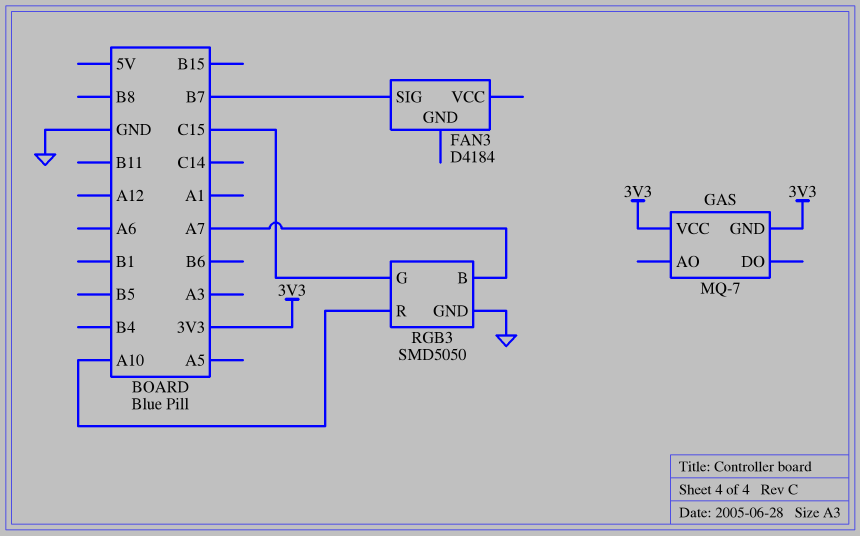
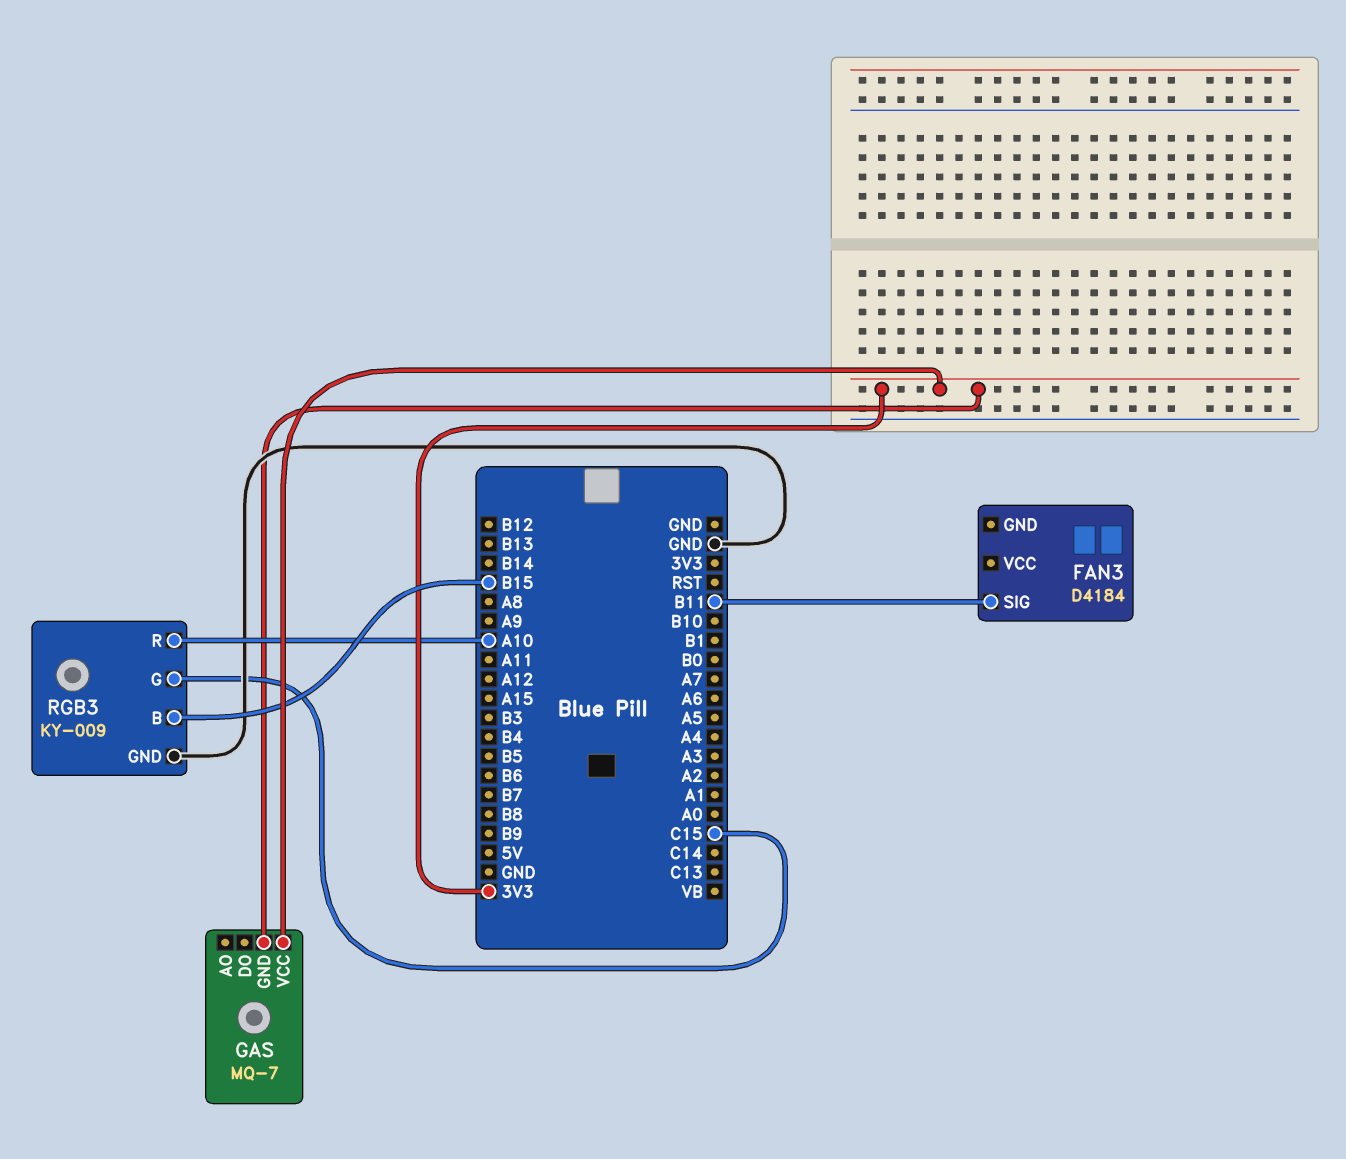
FAN3 pin SIG: B7 -> B11
RGB3: SMD5050 -> KY-009
RGB3 pin B: A7 -> B15

